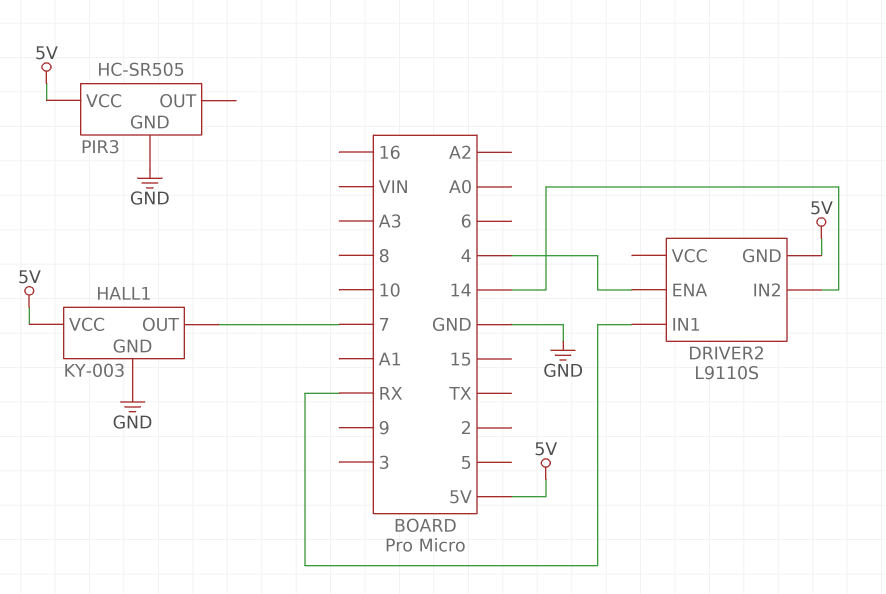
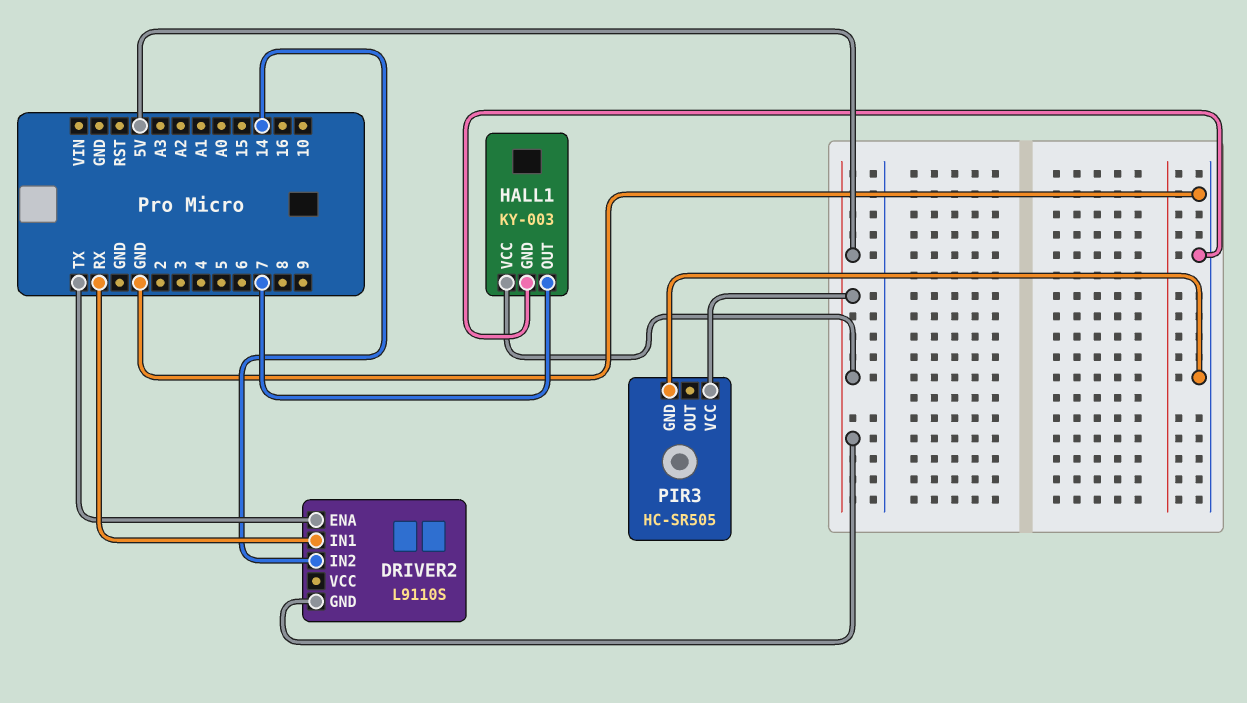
DRIVER2 pin ENA: 4 -> TX

